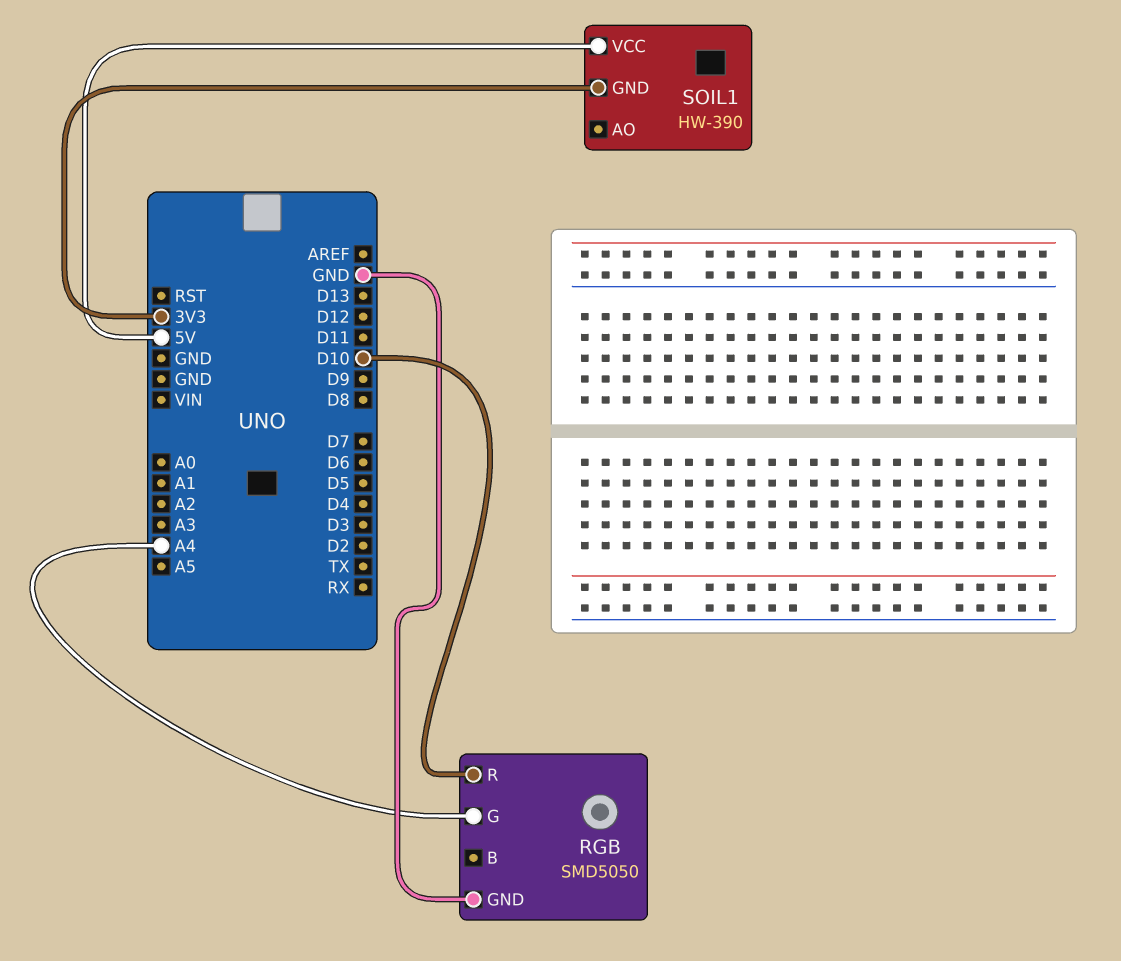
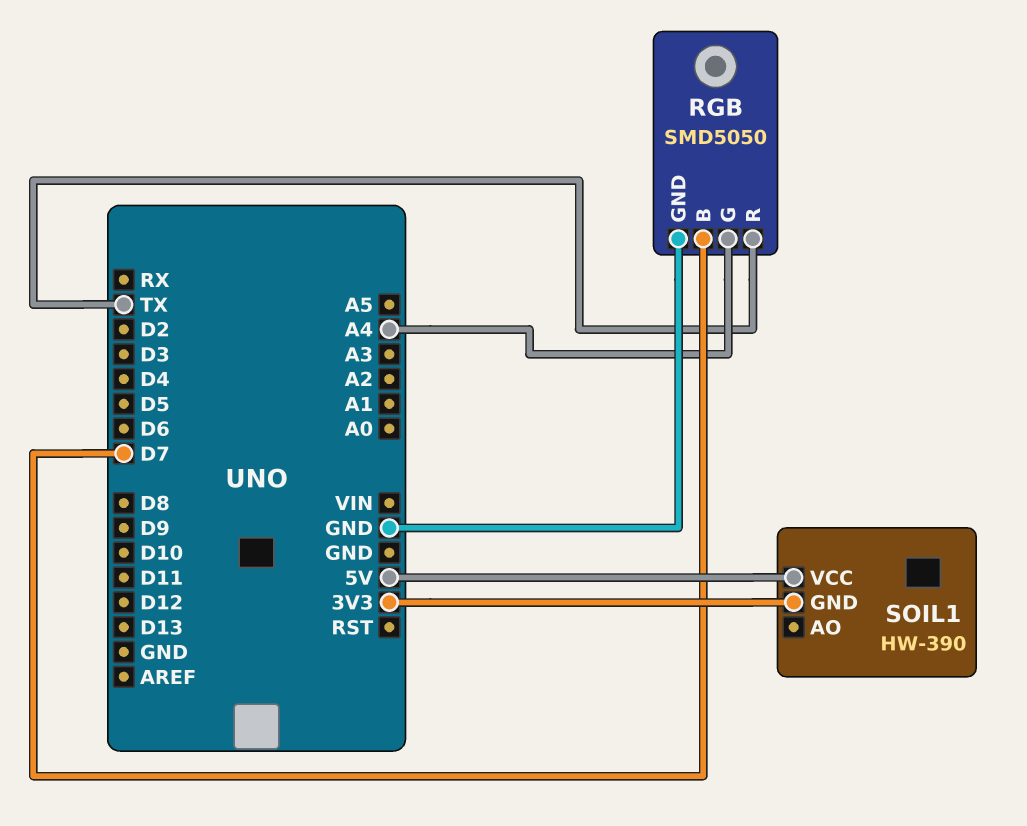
RGB pin B: none -> D7
RGB pin R: D10 -> TX

